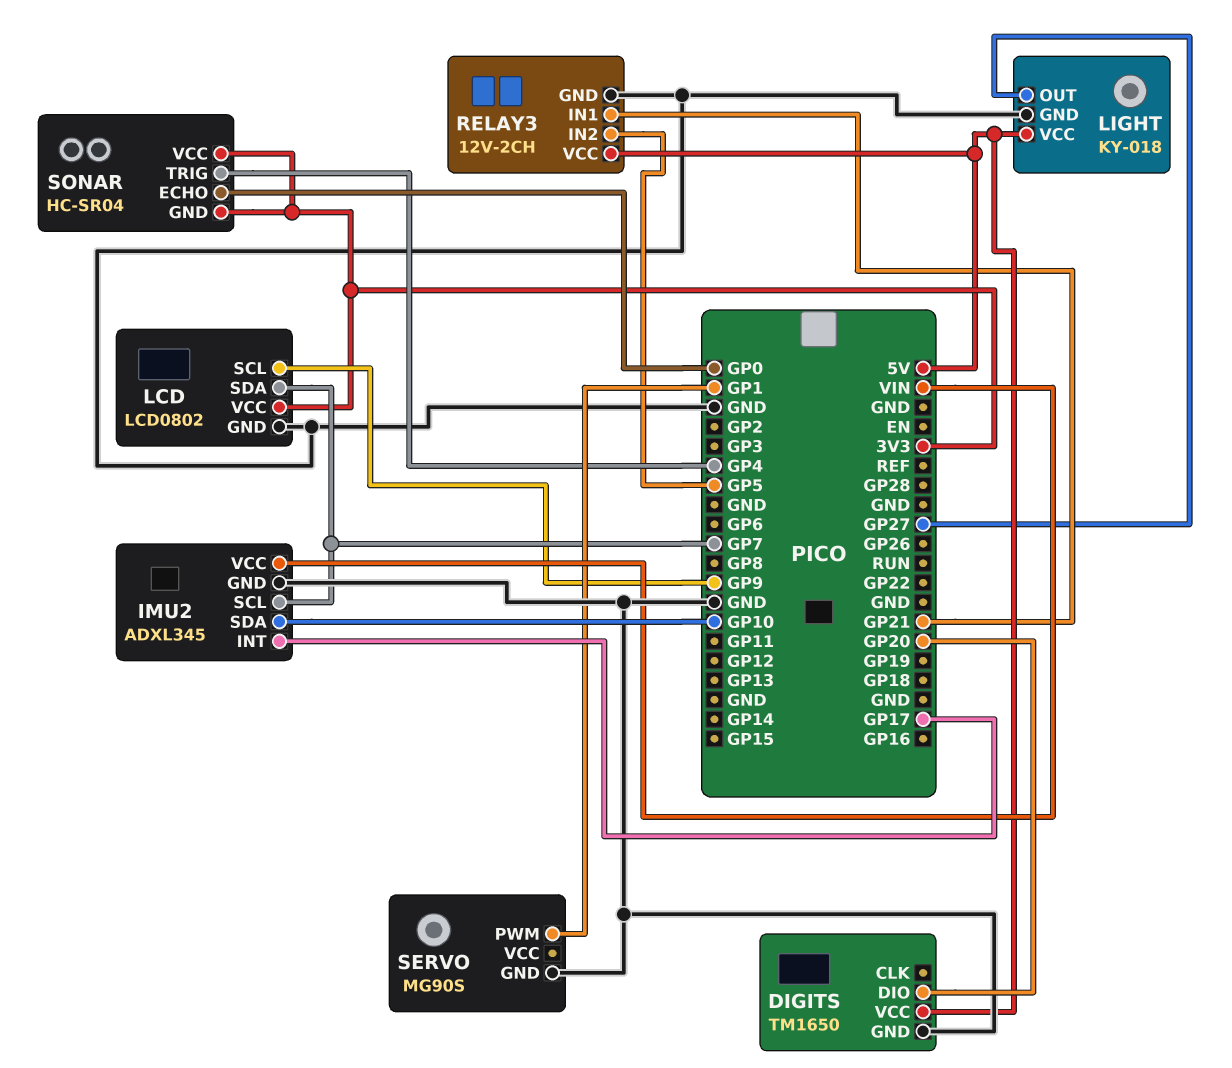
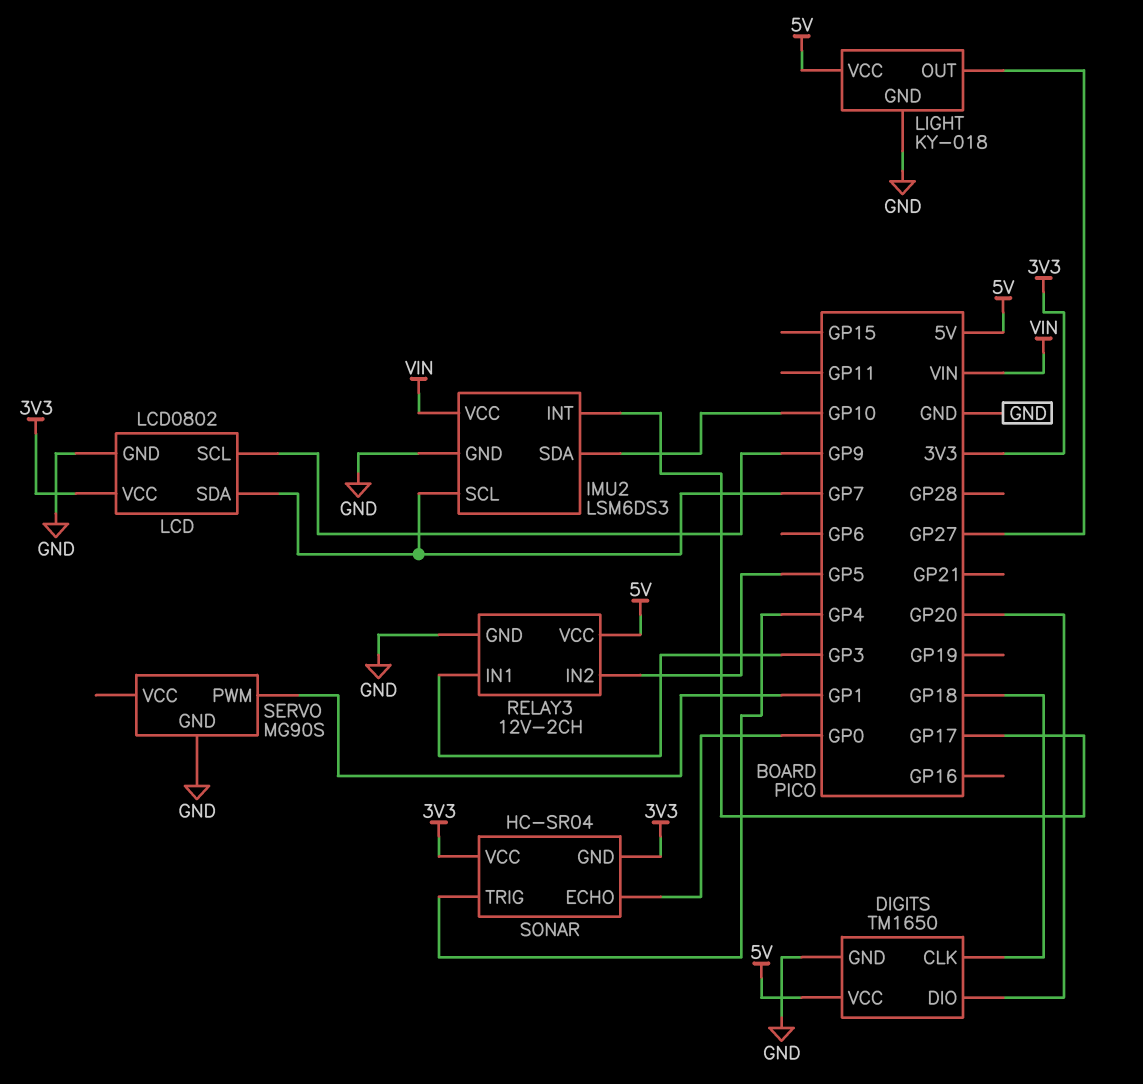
DIGITS pin CLK: none -> GP18
IMU2: ADXL345 -> LSM6DS3
RELAY3 pin IN1: GP21 -> GP3

